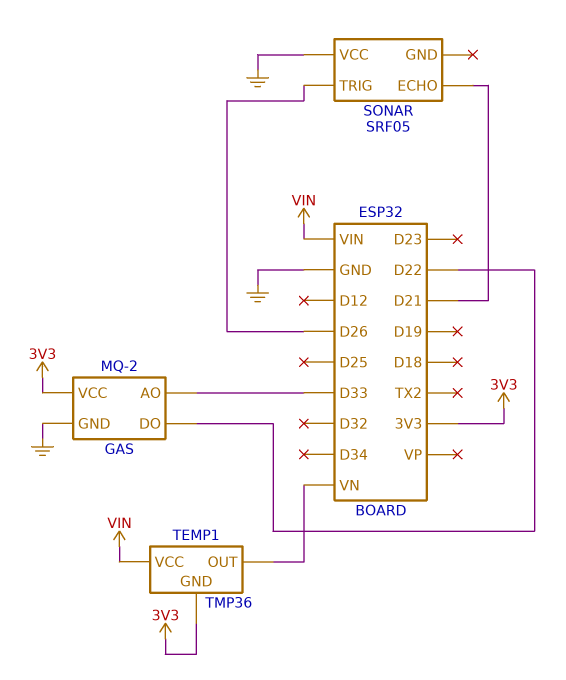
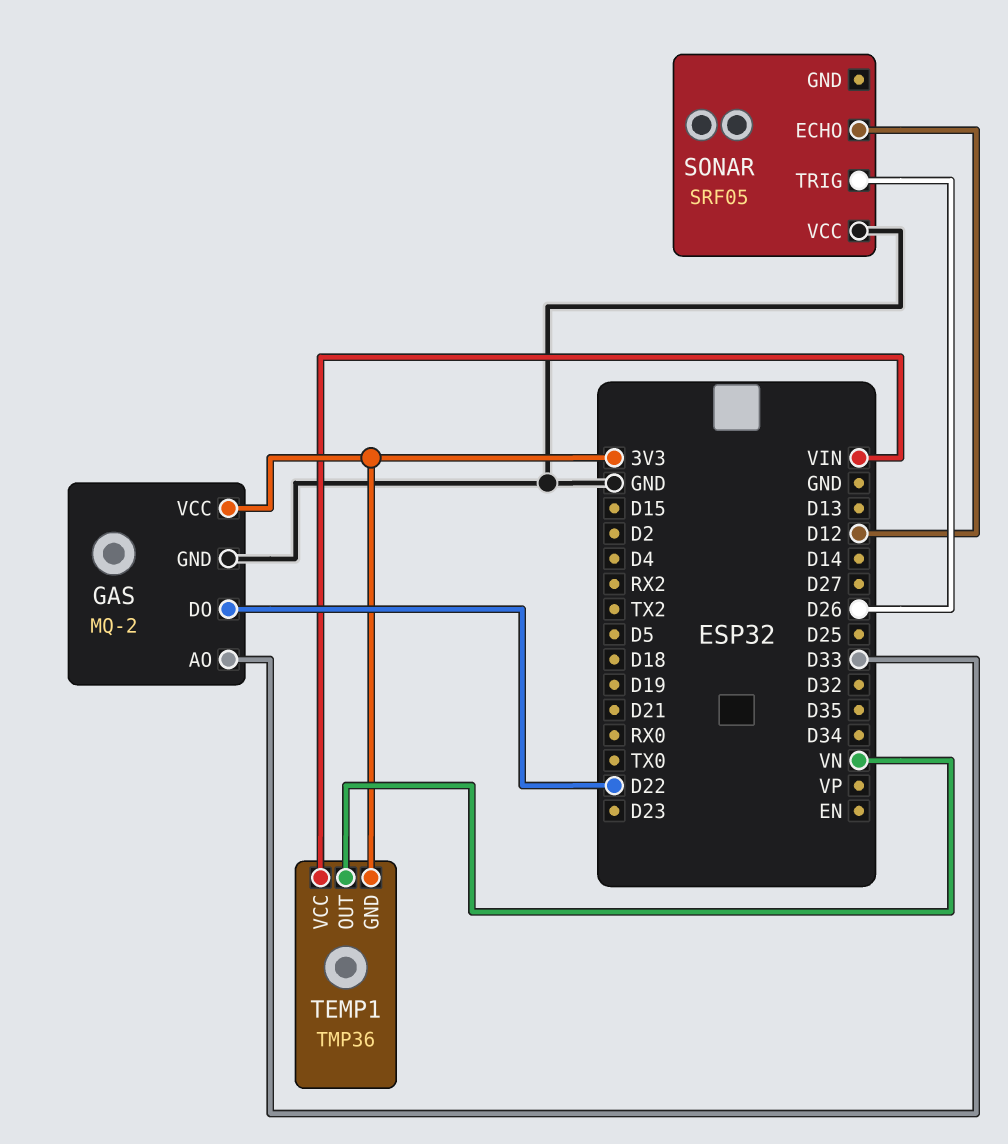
SONAR pin ECHO: D21 -> D12

